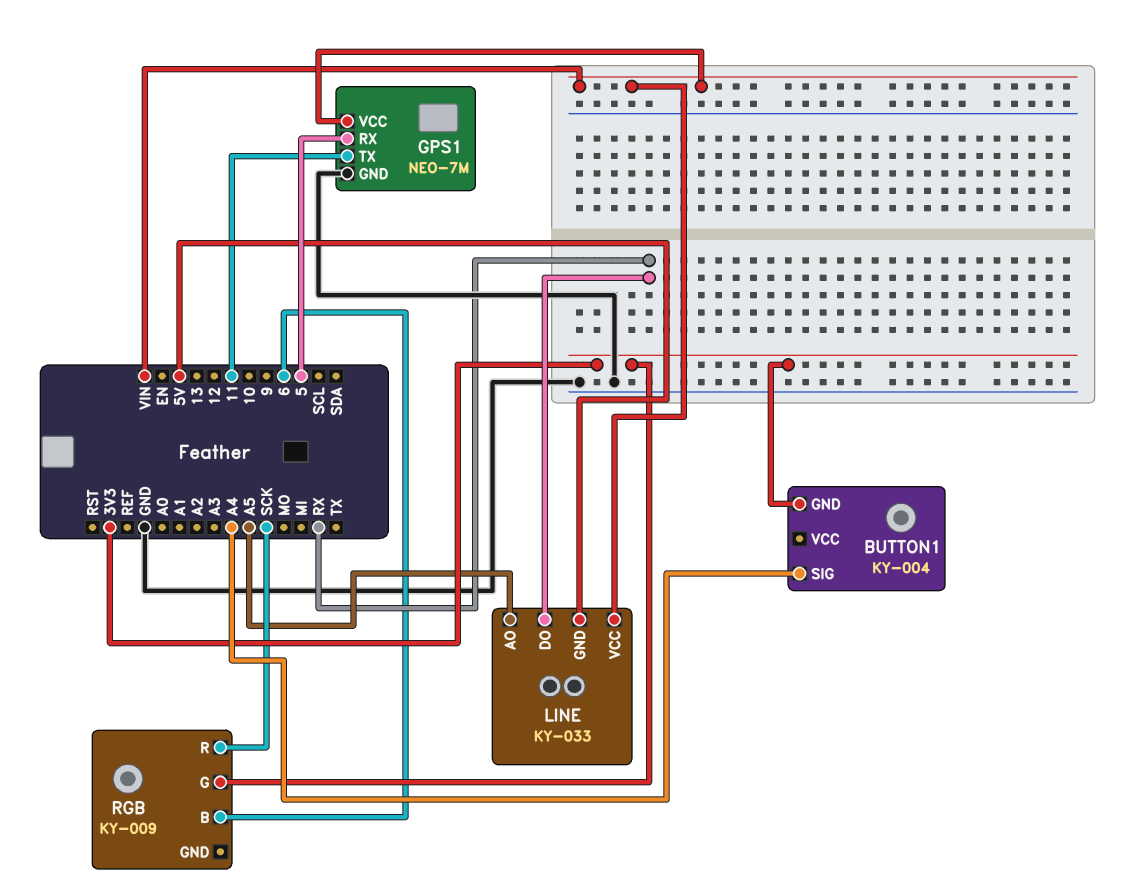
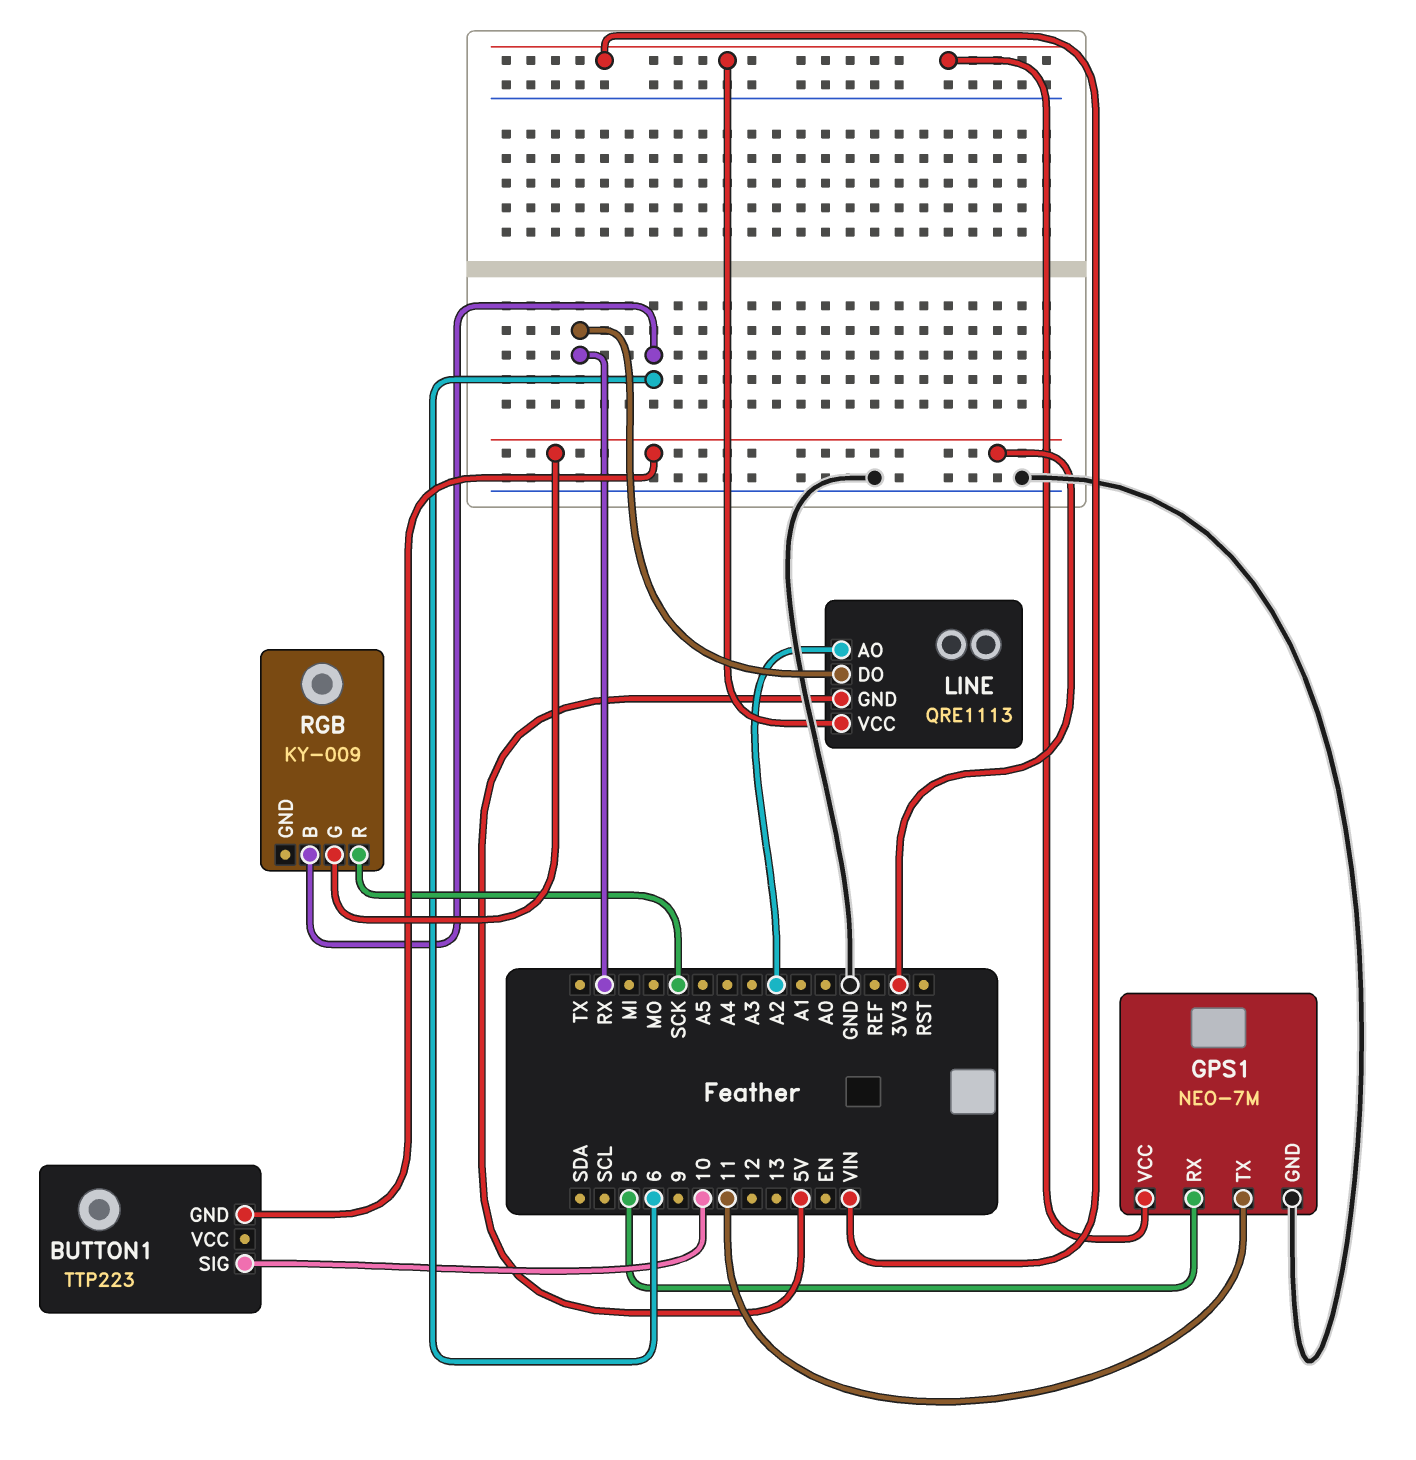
BUTTON1: KY-004 -> TTP223
BUTTON1 pin SIG: A4 -> 10
LINE: KY-033 -> QRE1113
LINE pin AO: A5 -> A2

